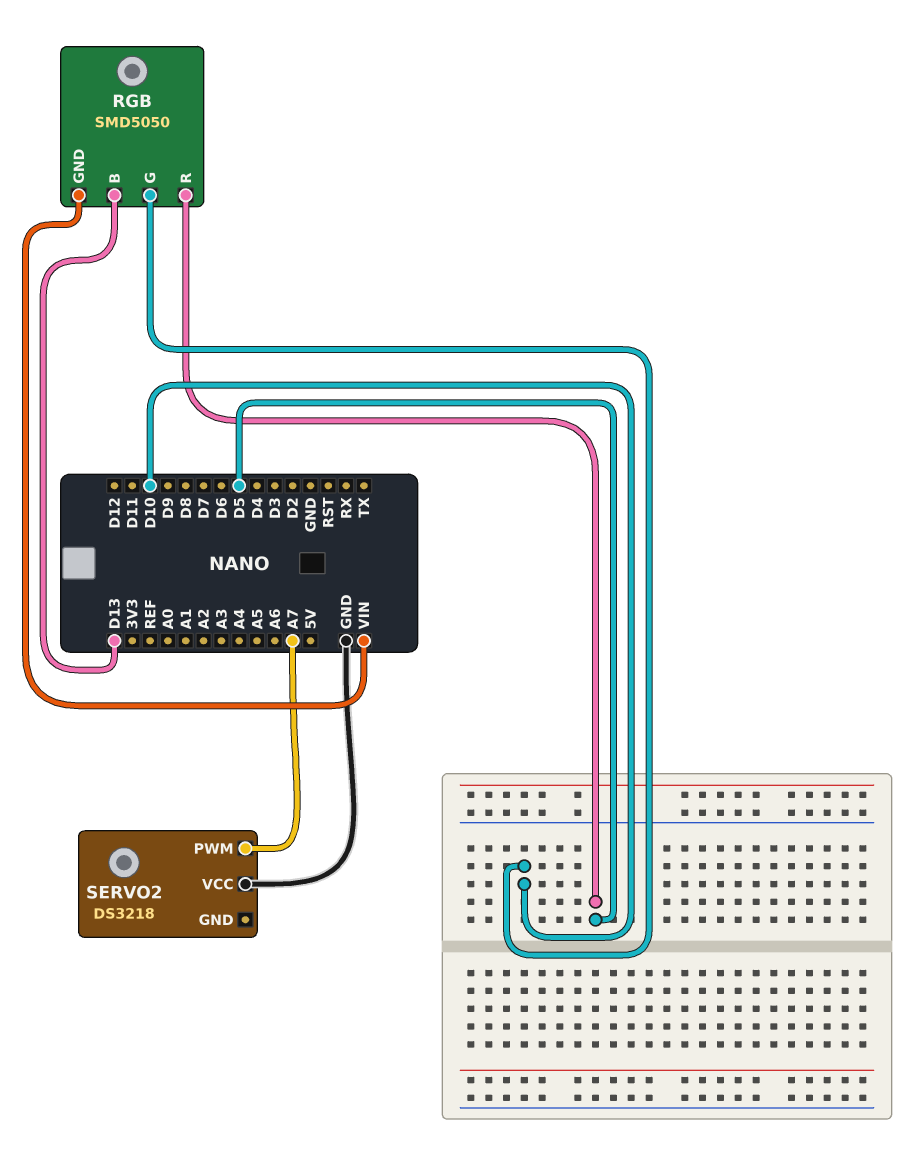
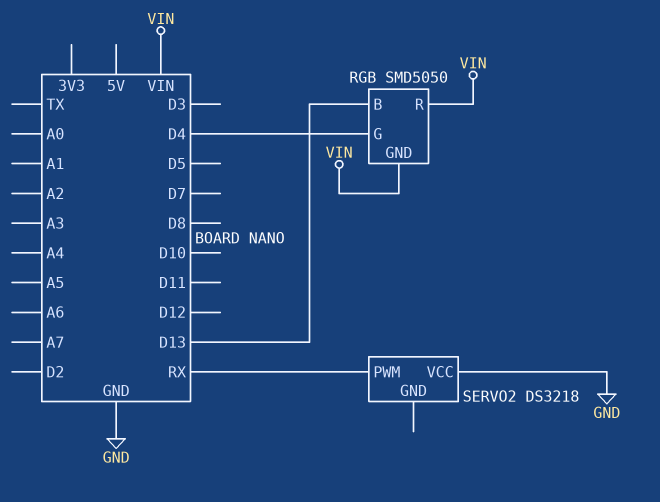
RGB pin G: D10 -> D4
RGB pin R: D5 -> VIN
SERVO2 pin PWM: A7 -> RX

